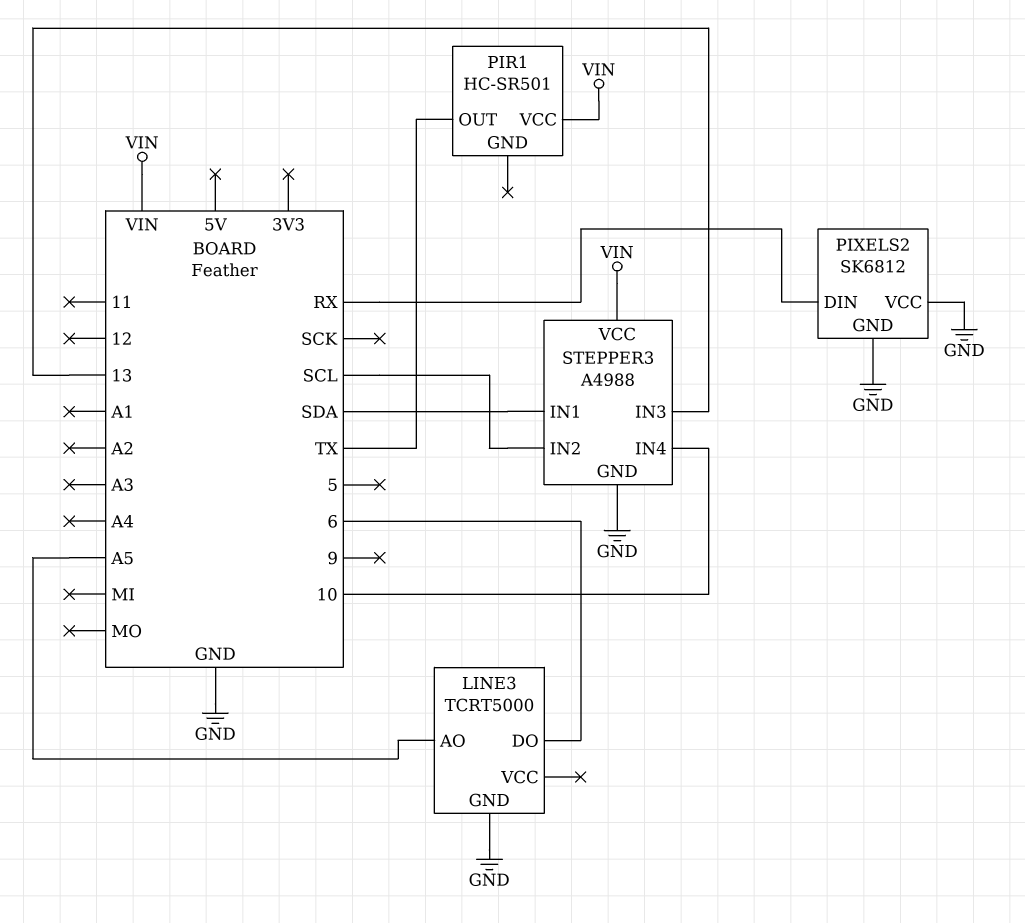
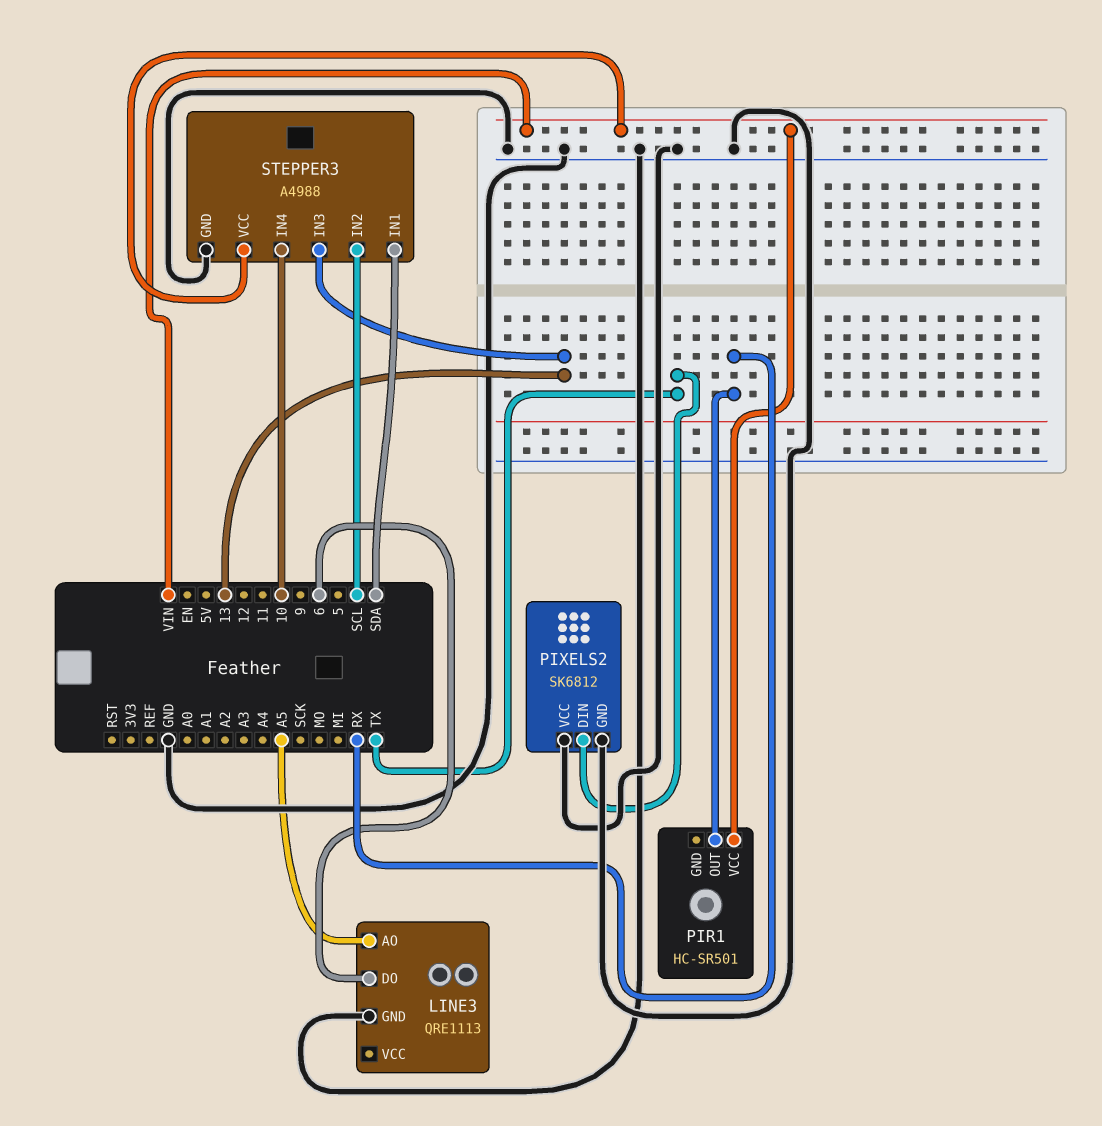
LINE3: TCRT5000 -> QRE1113
PIR1 pin OUT: TX -> RX
PIXELS2 pin DIN: RX -> TX

